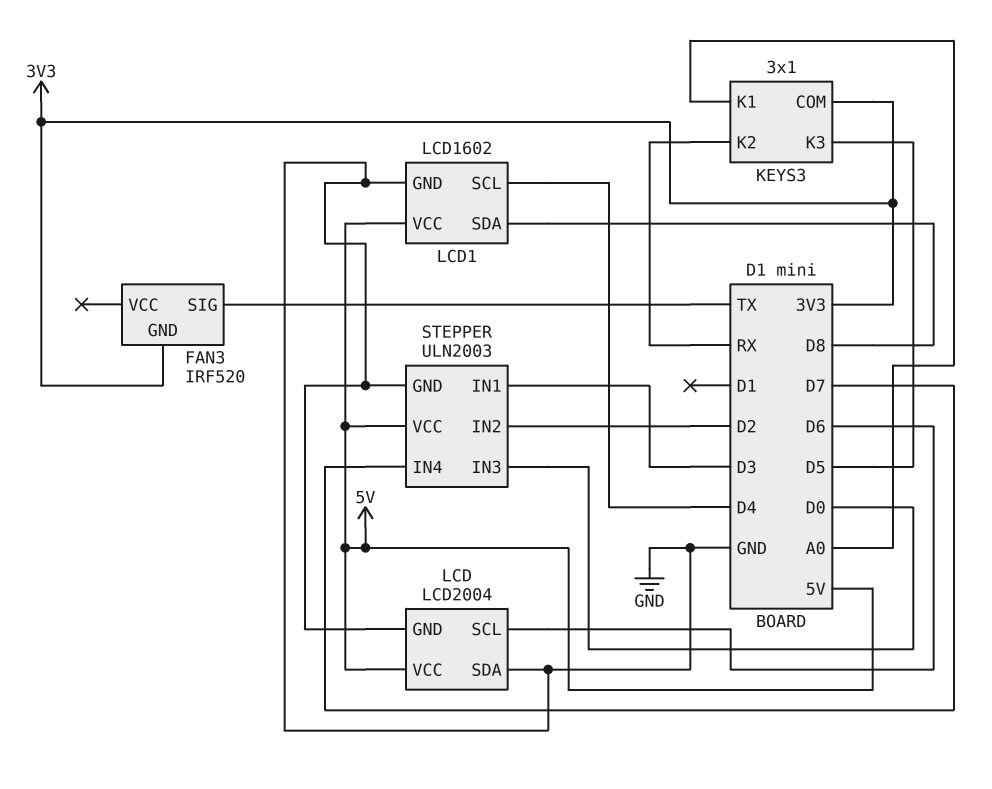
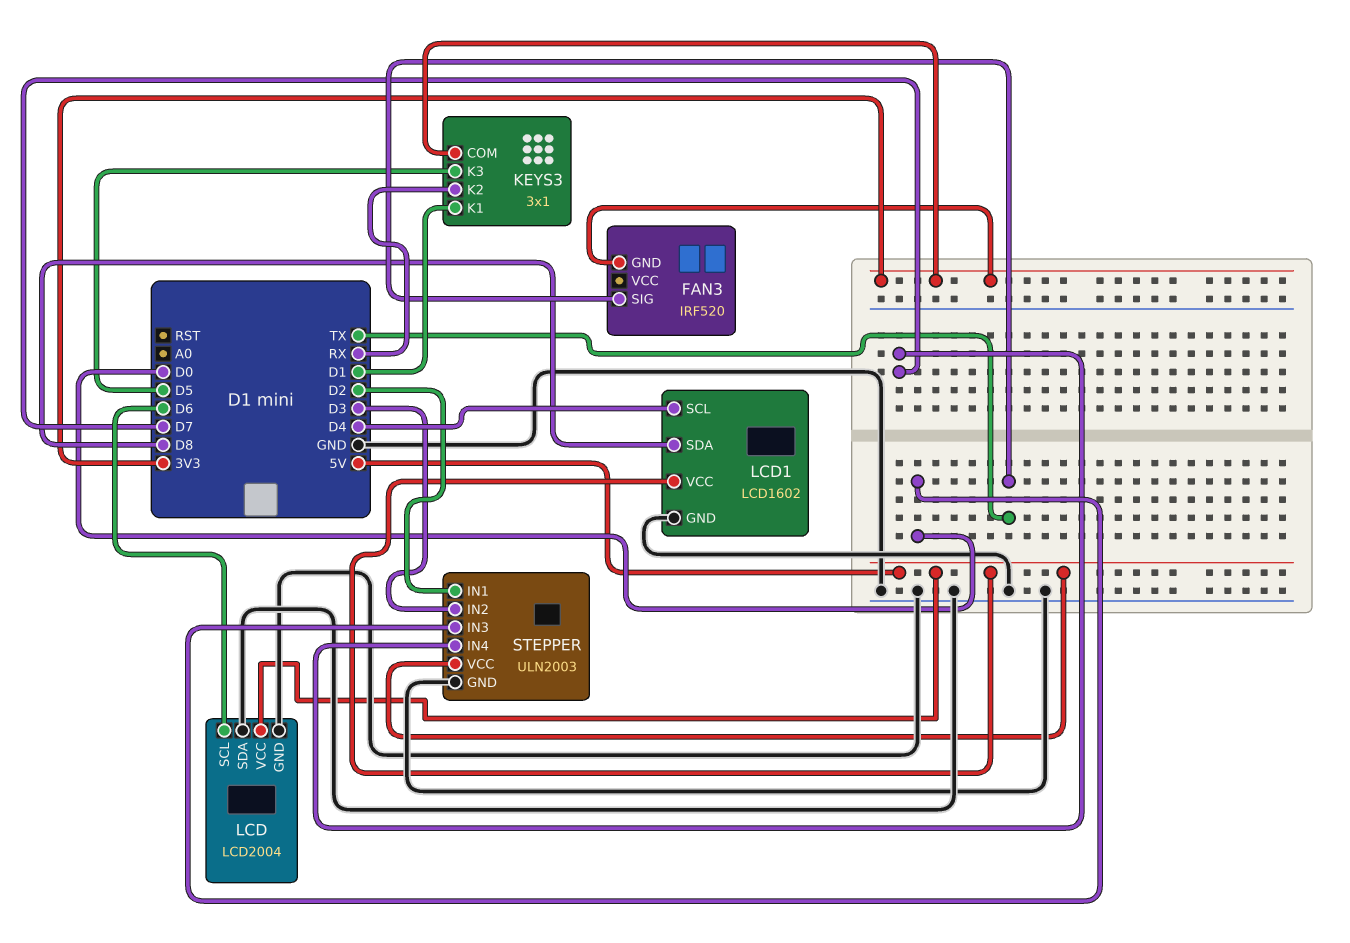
KEYS3 pin K1: A0 -> D1
STEPPER pin IN1: D3 -> D2
STEPPER pin IN2: D2 -> D3

